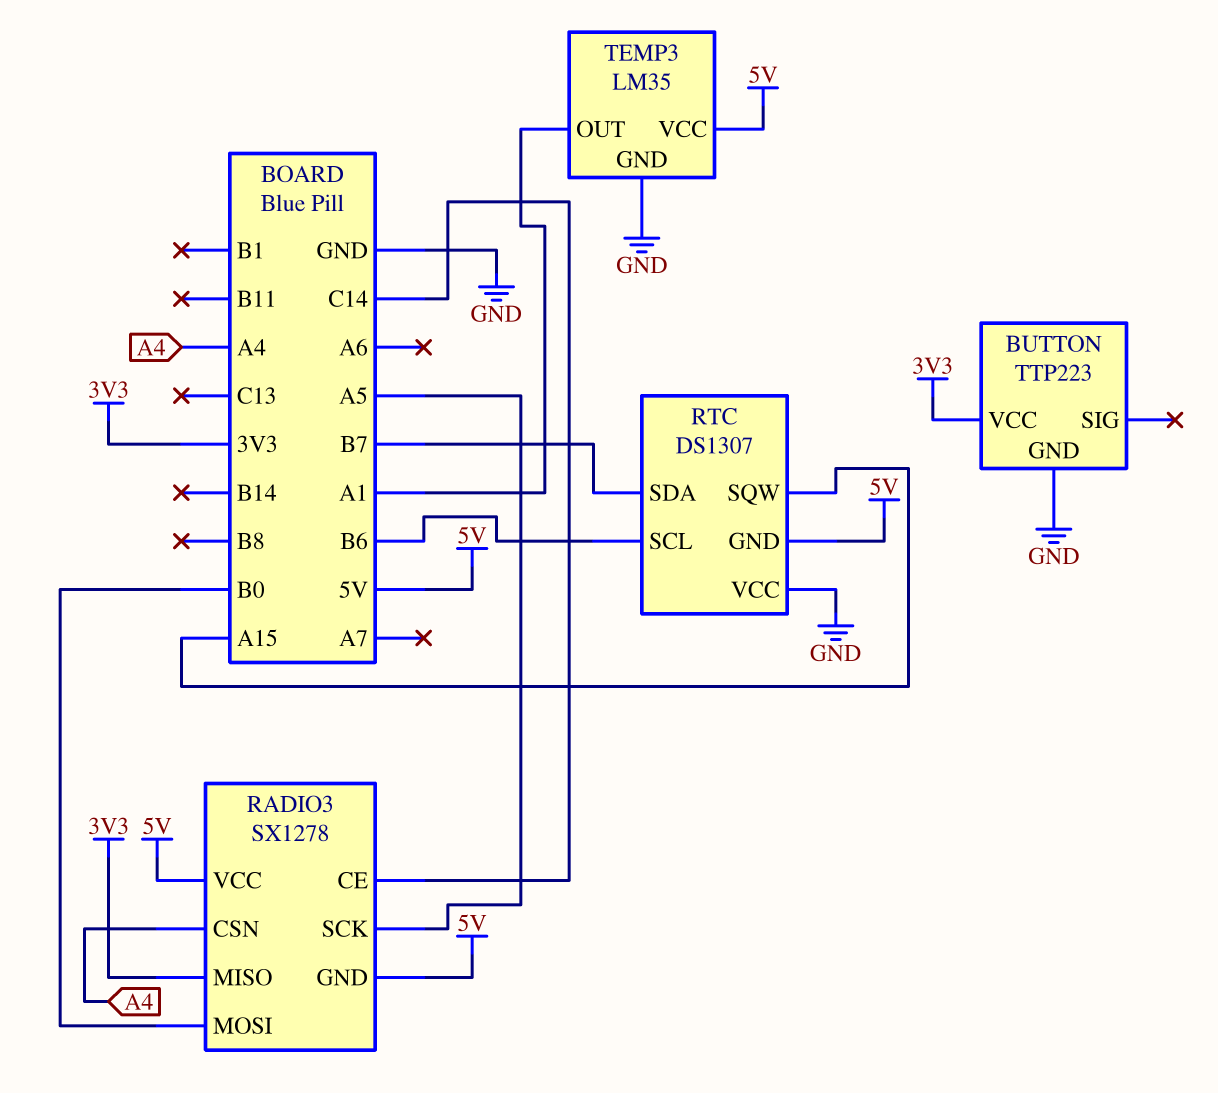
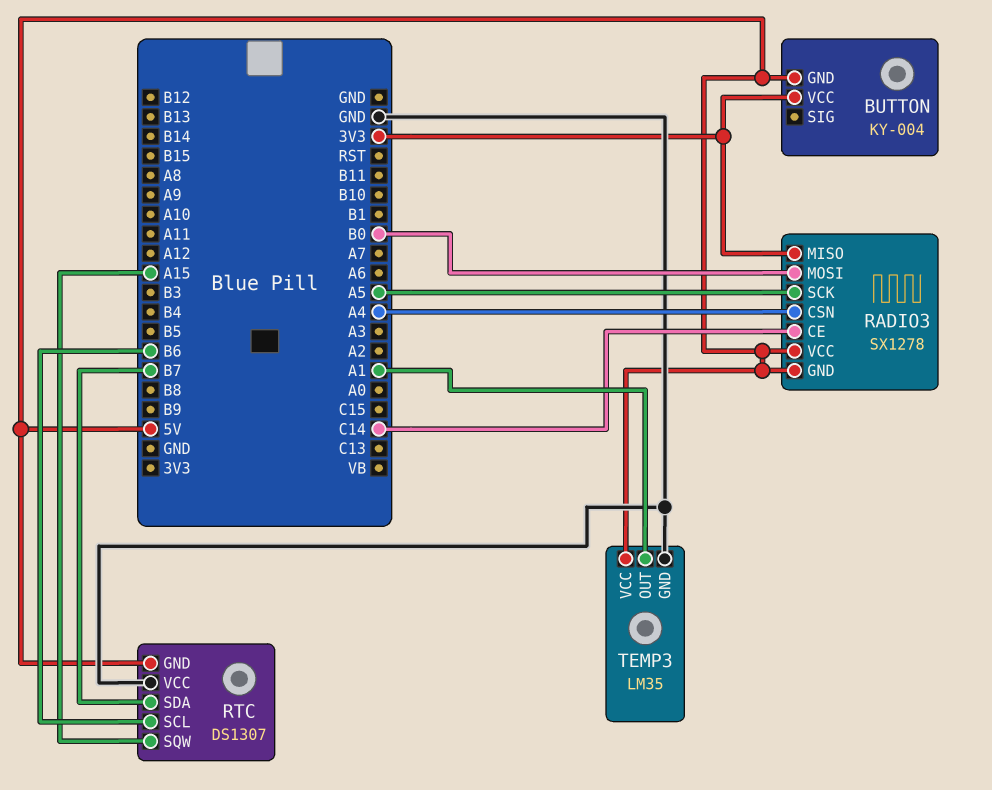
BUTTON: TTP223 -> KY-004
BUTTON pin GND: GND -> 5V

